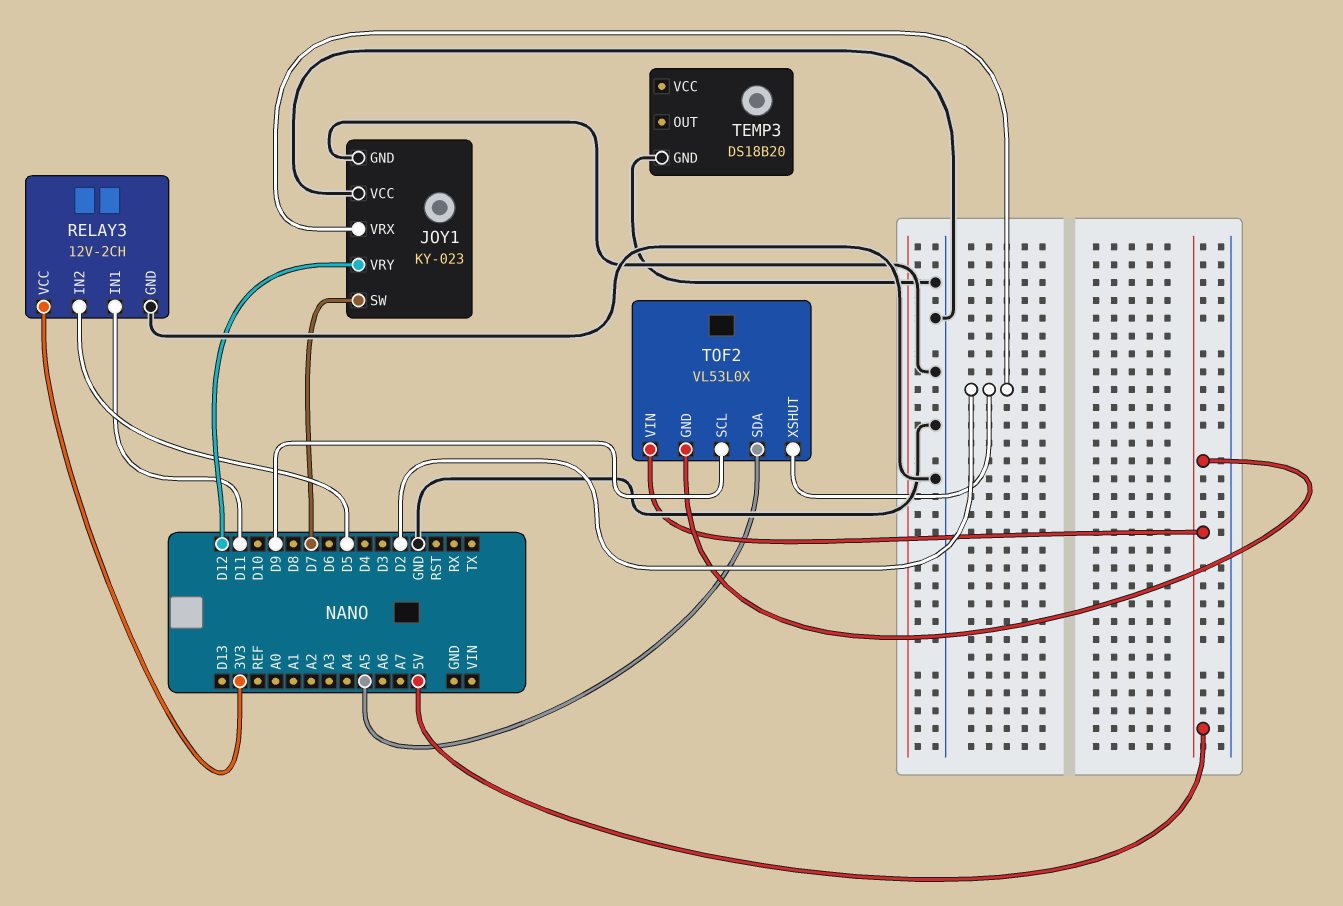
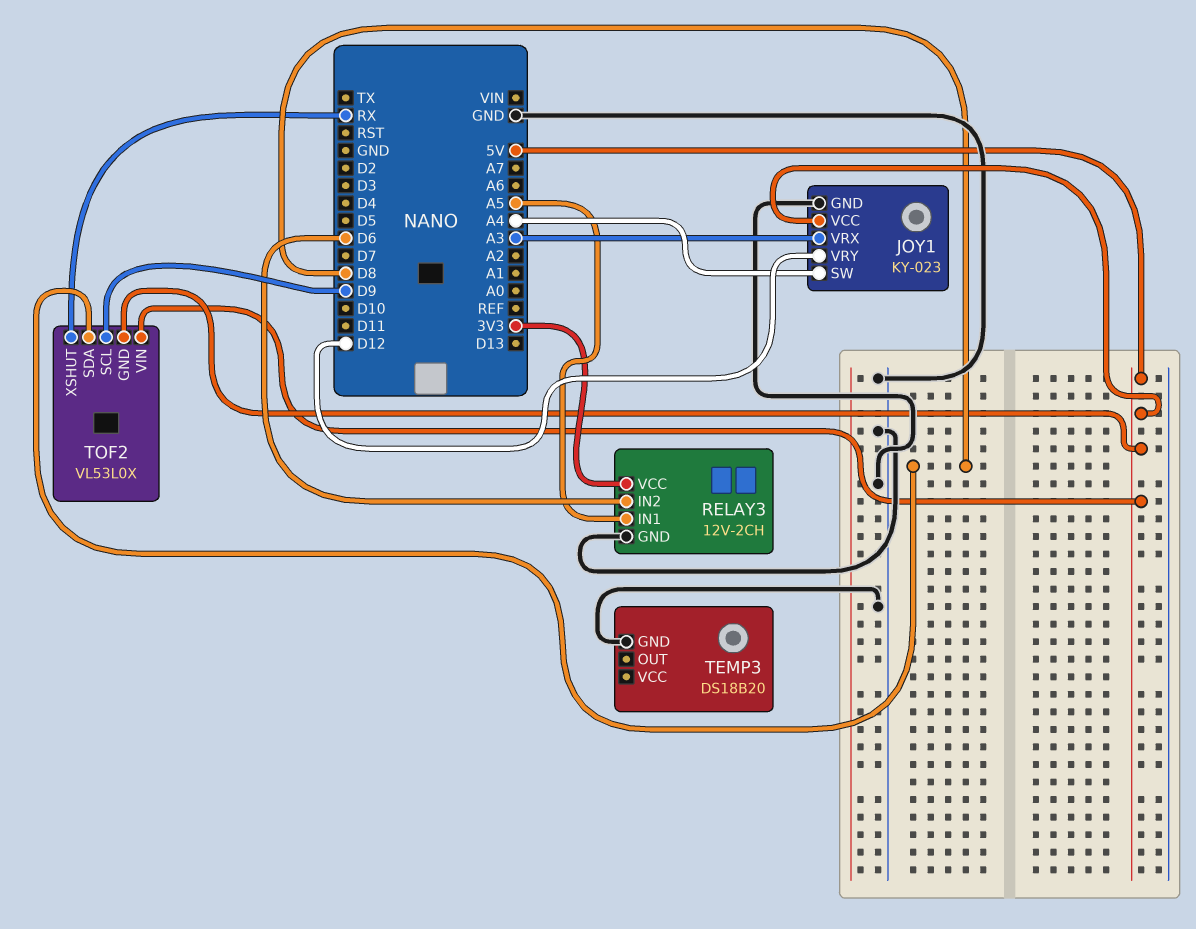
JOY1 pin SW: D7 -> A4
JOY1 pin VCC: GND -> 5V
JOY1 pin VRX: D2 -> A3
RELAY3 pin IN1: D11 -> A5
RELAY3 pin IN2: D5 -> D6
TOF2 pin SDA: A5 -> D8
TOF2 pin XSHUT: D2 -> RX

